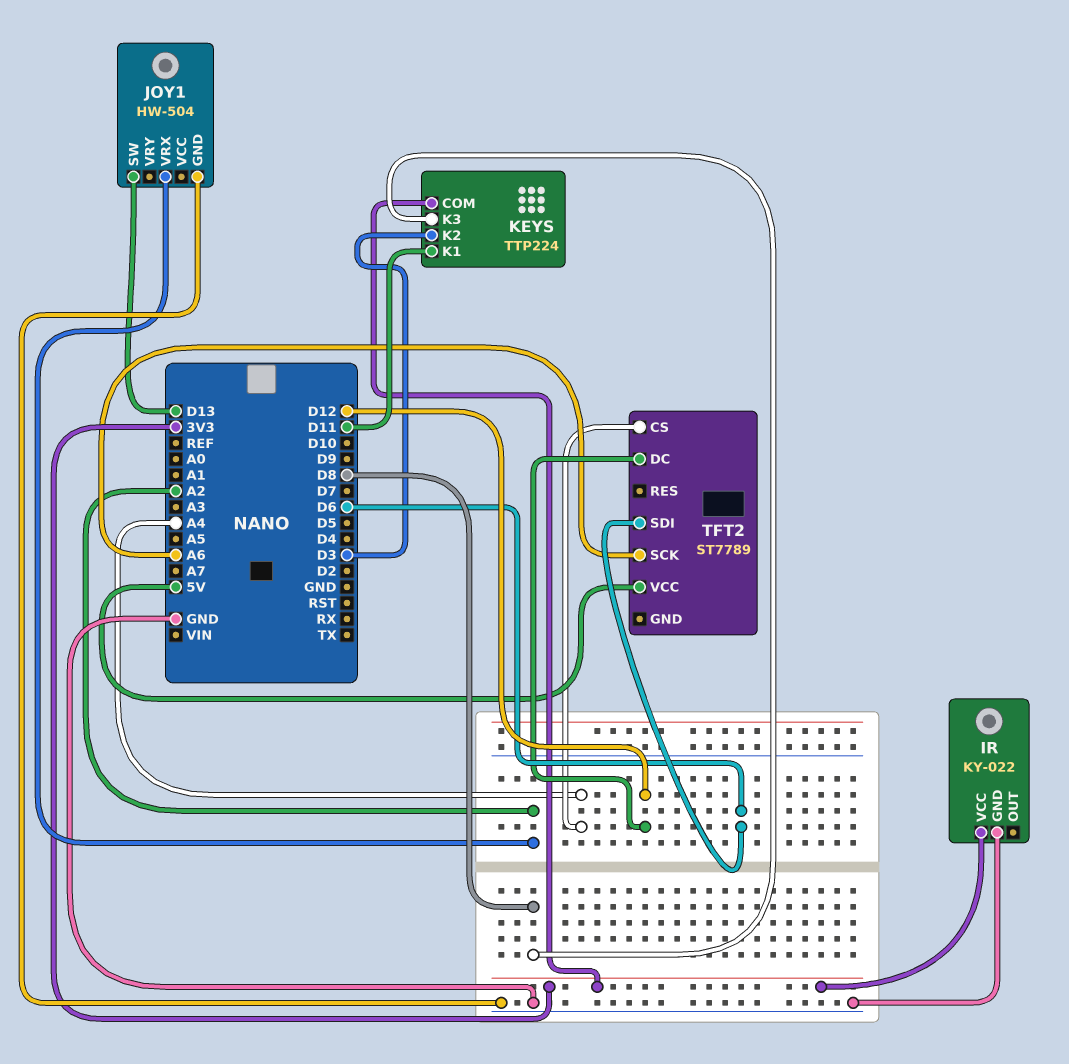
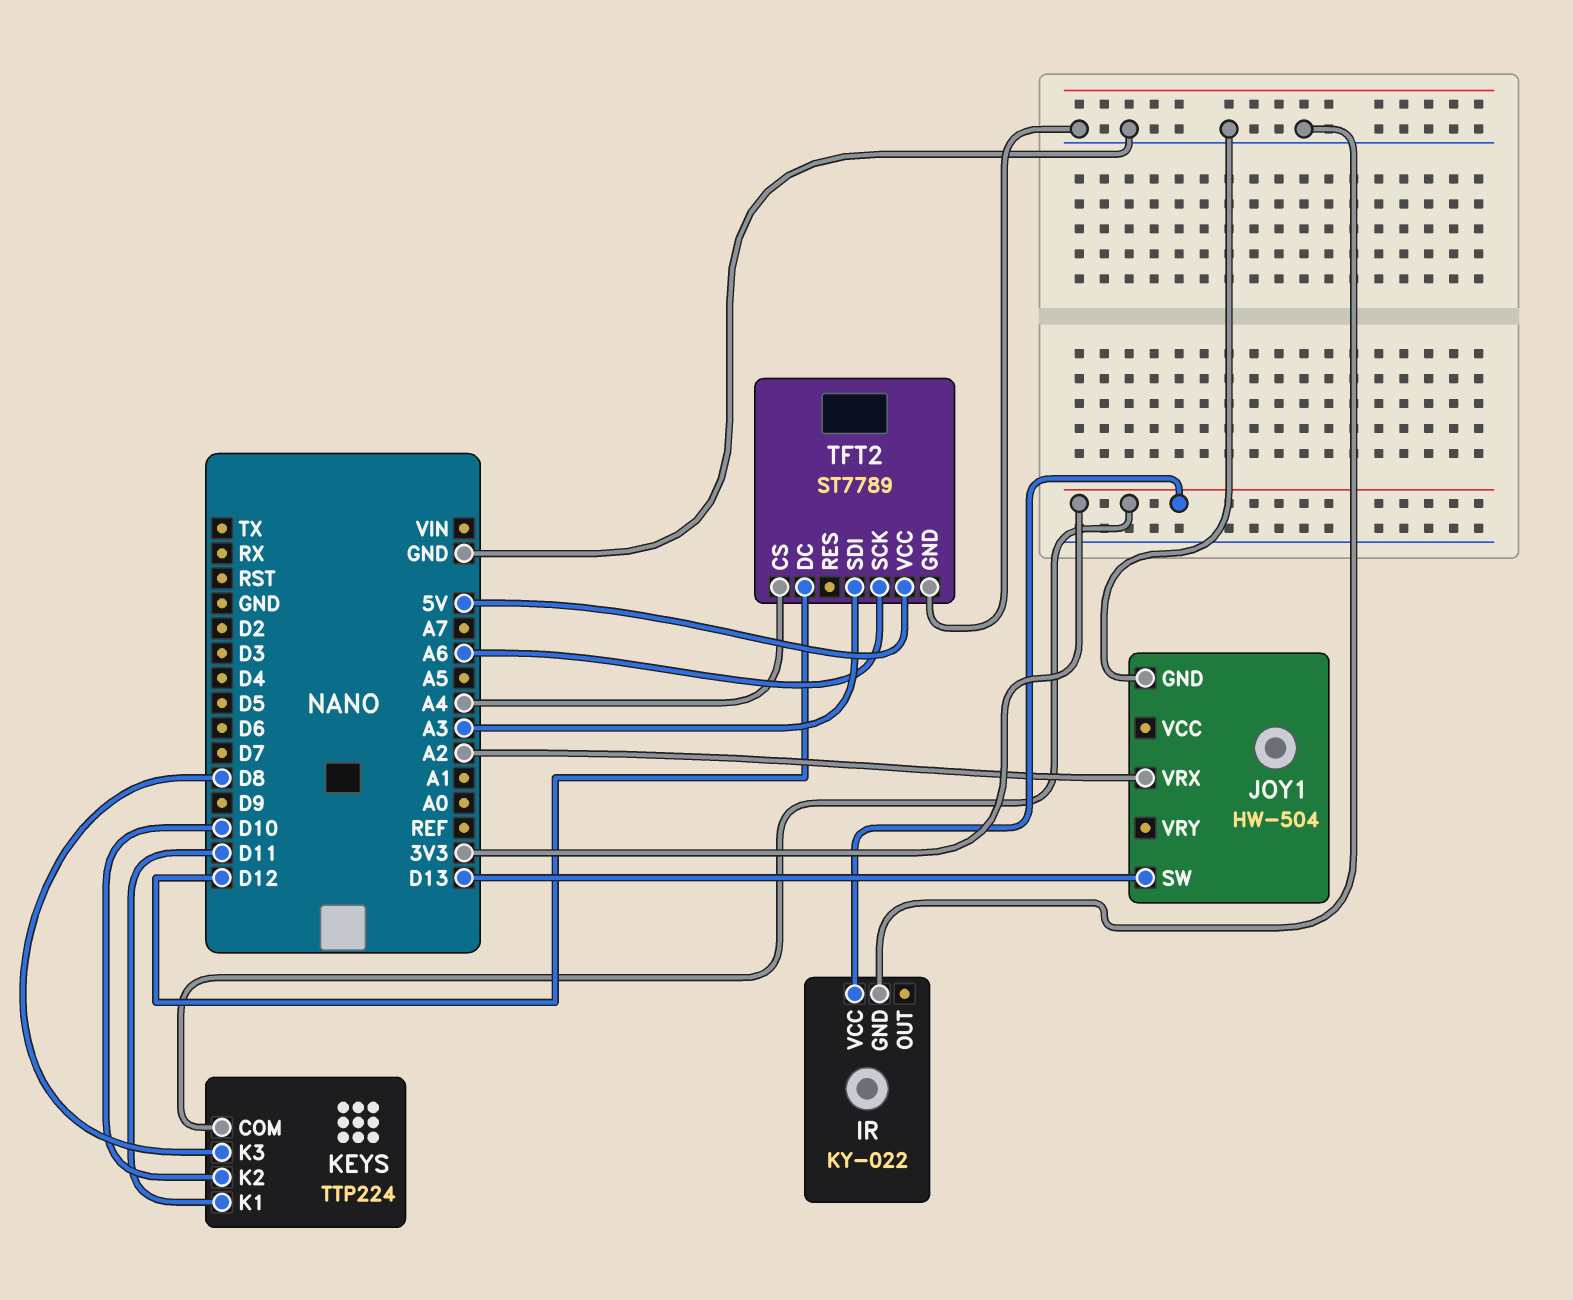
KEYS pin K2: D3 -> D10
TFT2 pin GND: none -> GND
TFT2 pin SDI: D6 -> A3

